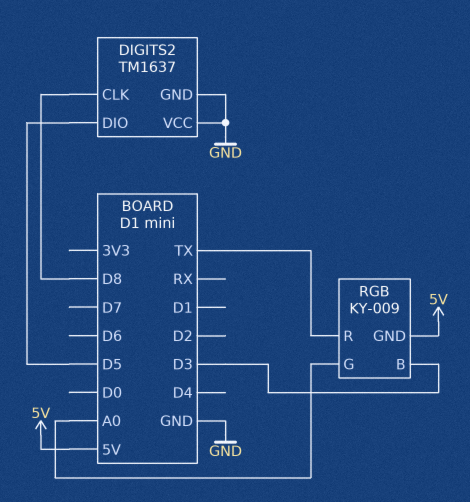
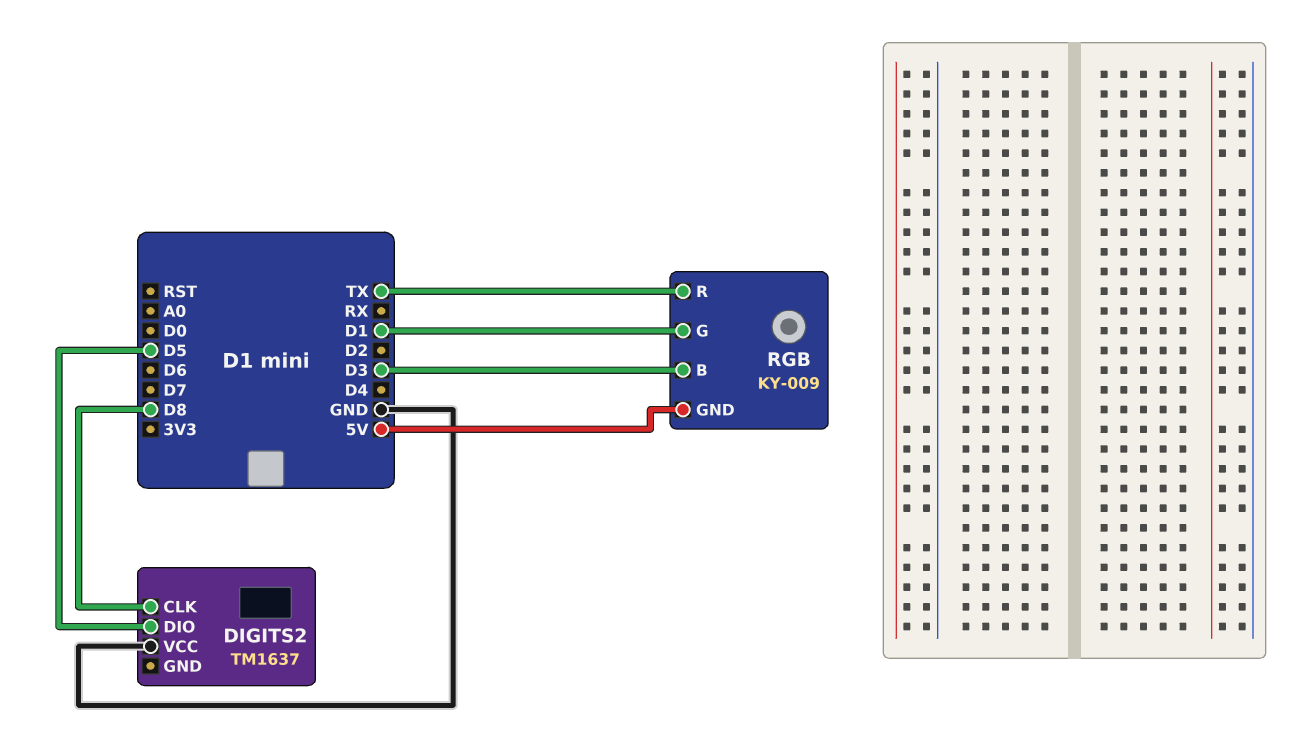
DIGITS2 pin GND: GND -> none
RGB pin G: A0 -> D1

